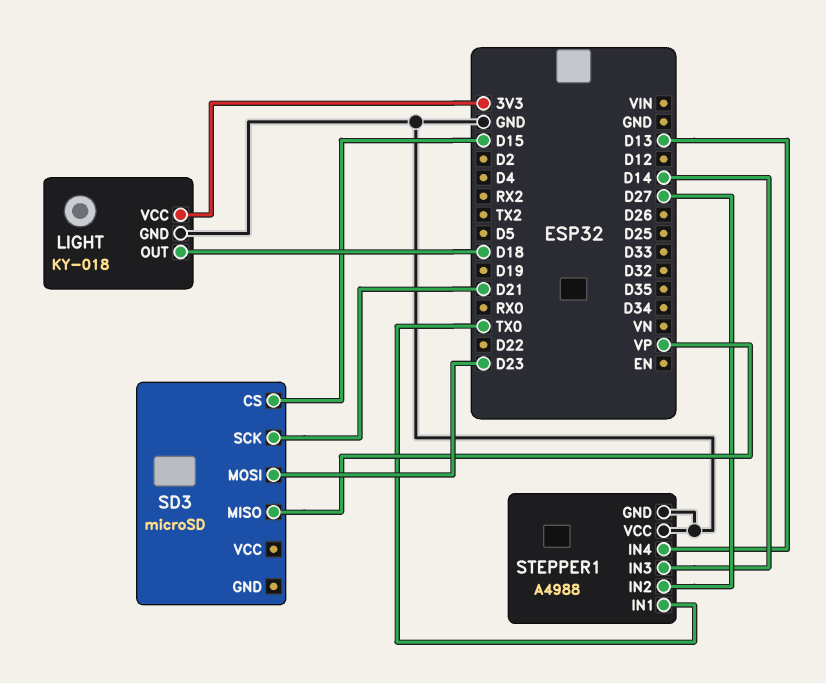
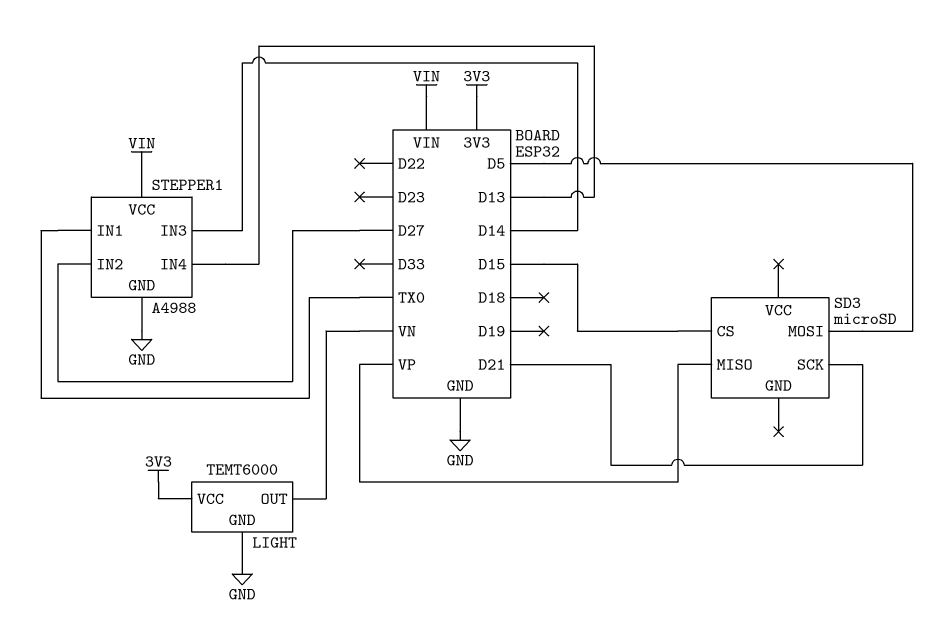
LIGHT: KY-018 -> TEMT6000
LIGHT pin OUT: D18 -> VN
SD3 pin MOSI: D23 -> D5
STEPPER1 pin VCC: GND -> VIN

